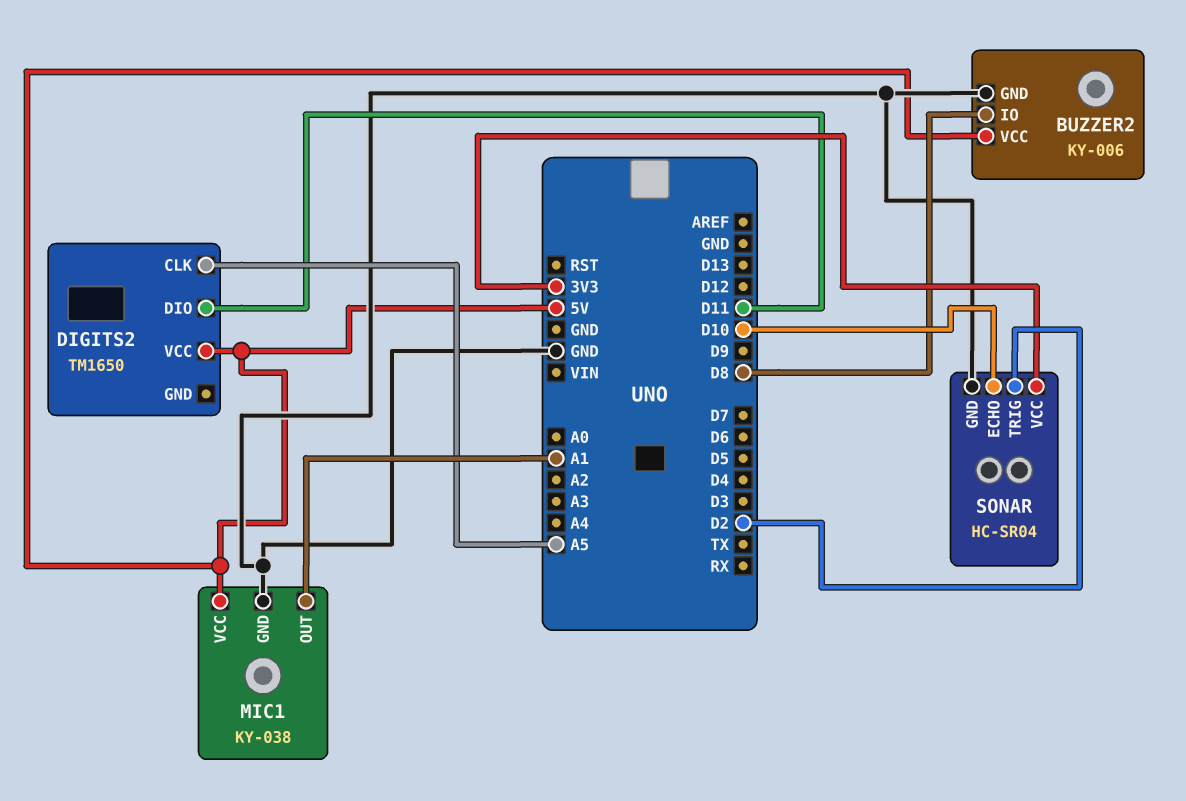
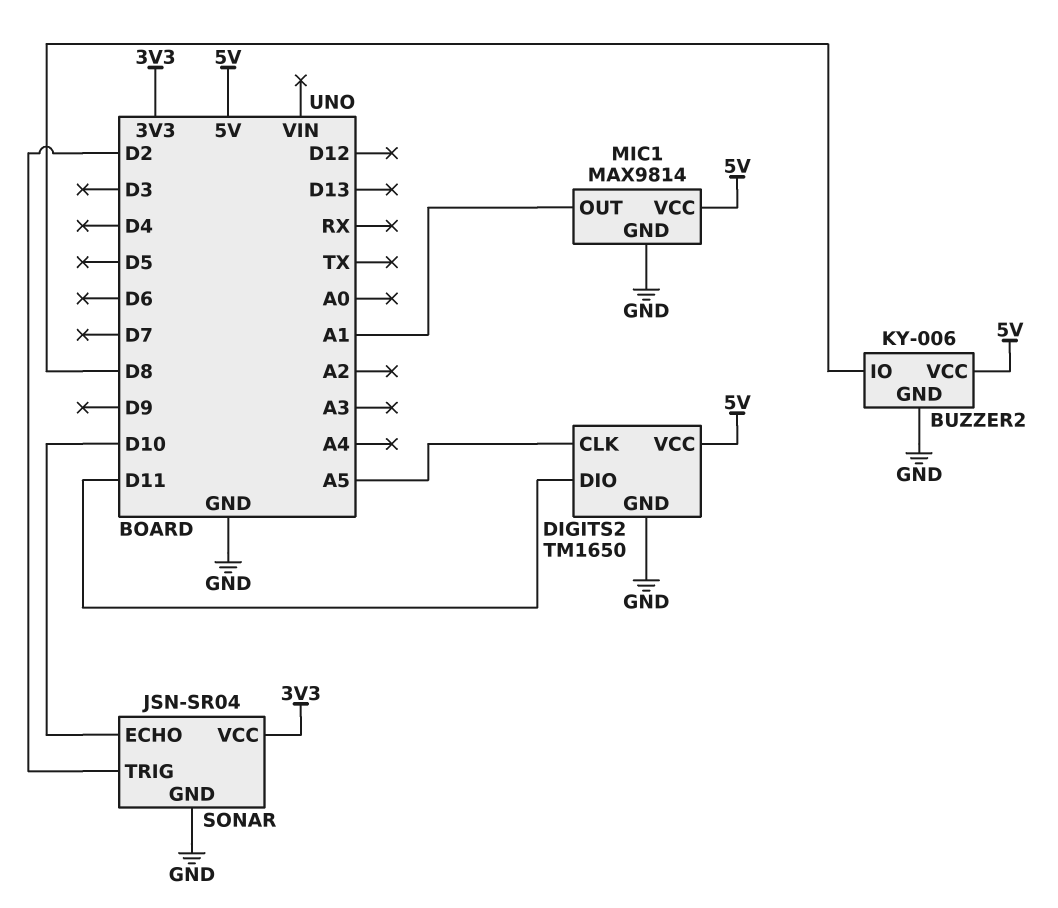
DIGITS2 pin GND: none -> GND
MIC1: KY-038 -> MAX9814
SONAR: HC-SR04 -> JSN-SR04

